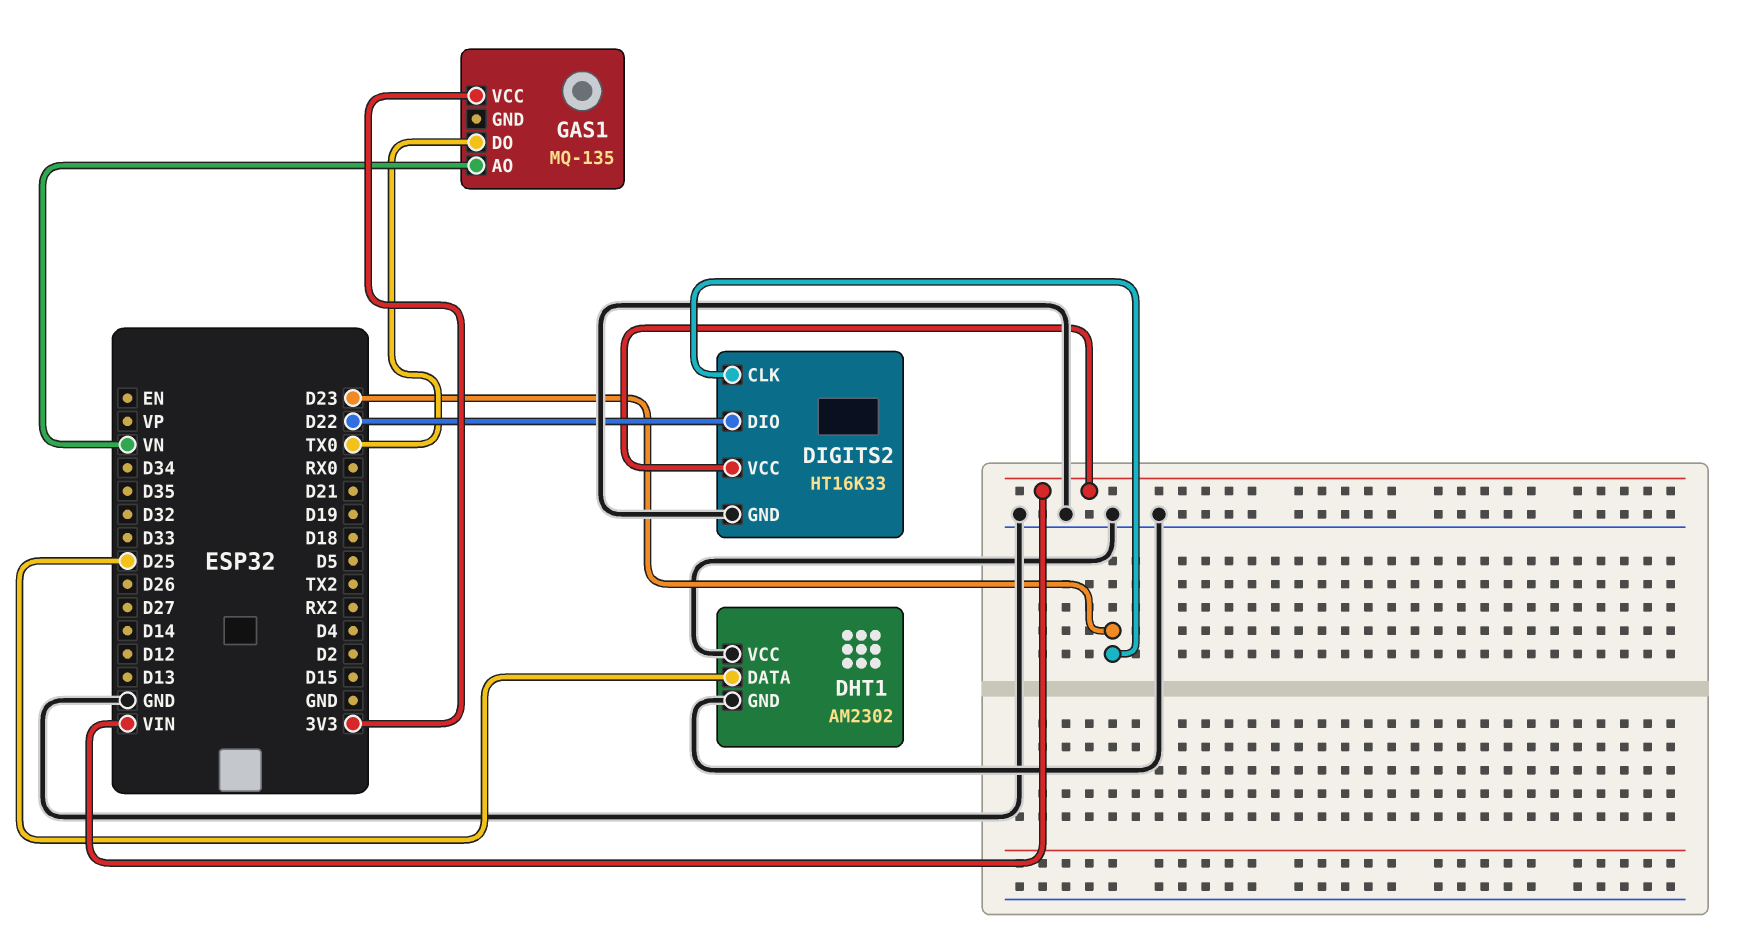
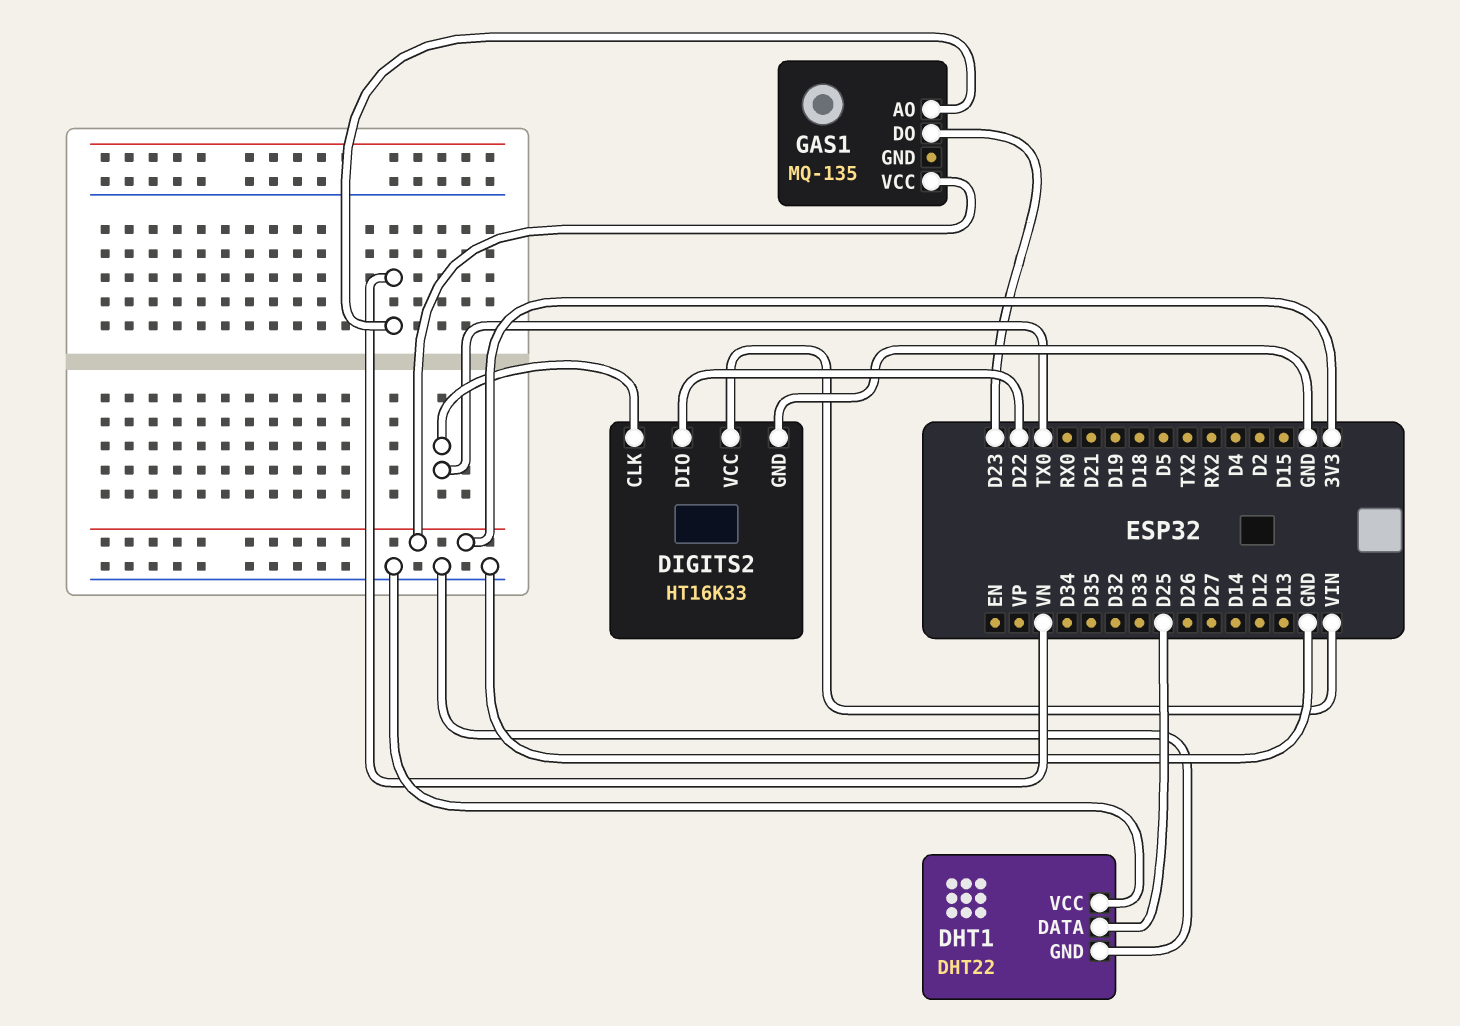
DHT1: AM2302 -> DHT22
DIGITS2 pin CLK: D23 -> TX0
GAS1 pin DO: TX0 -> D23

